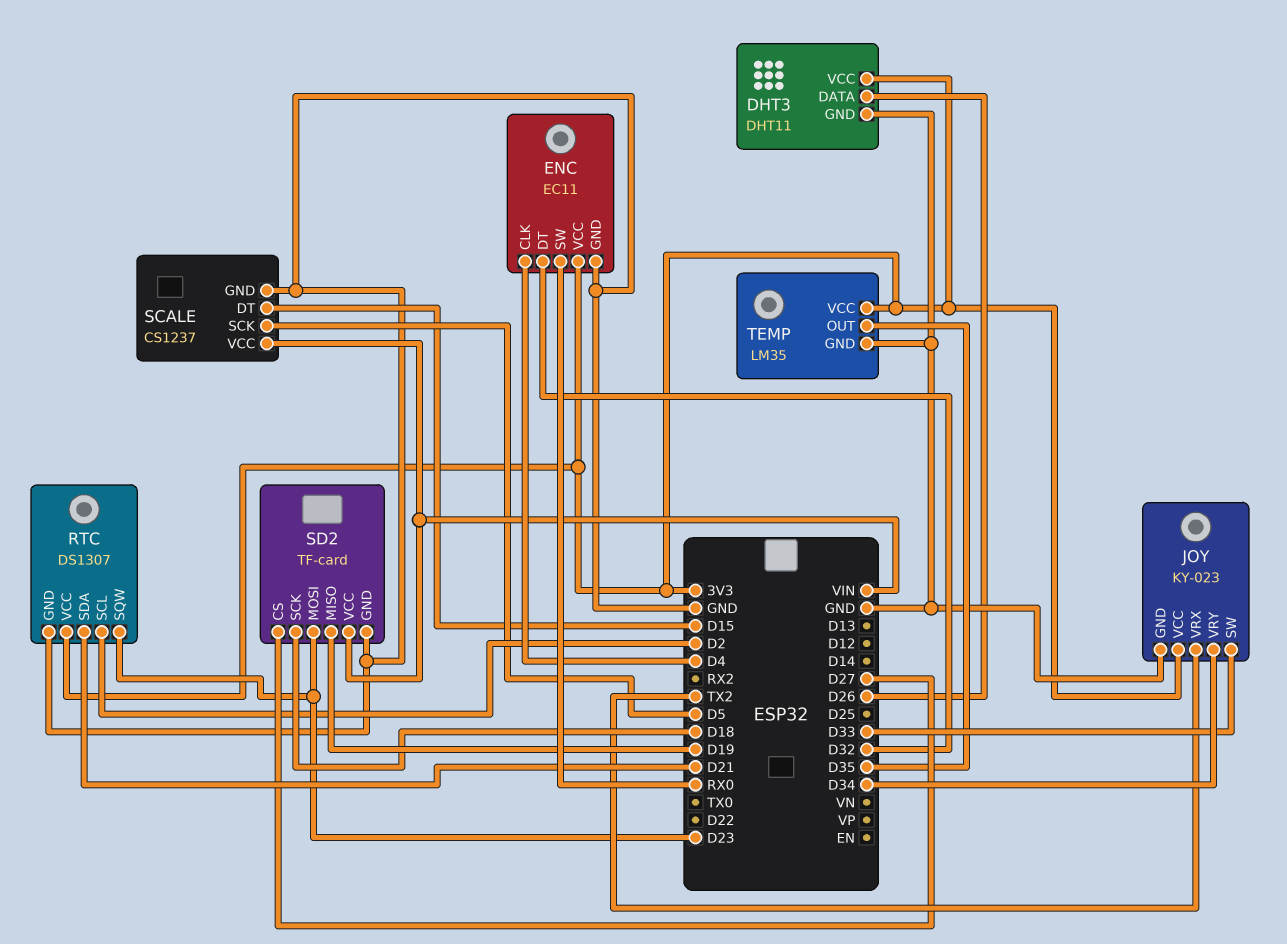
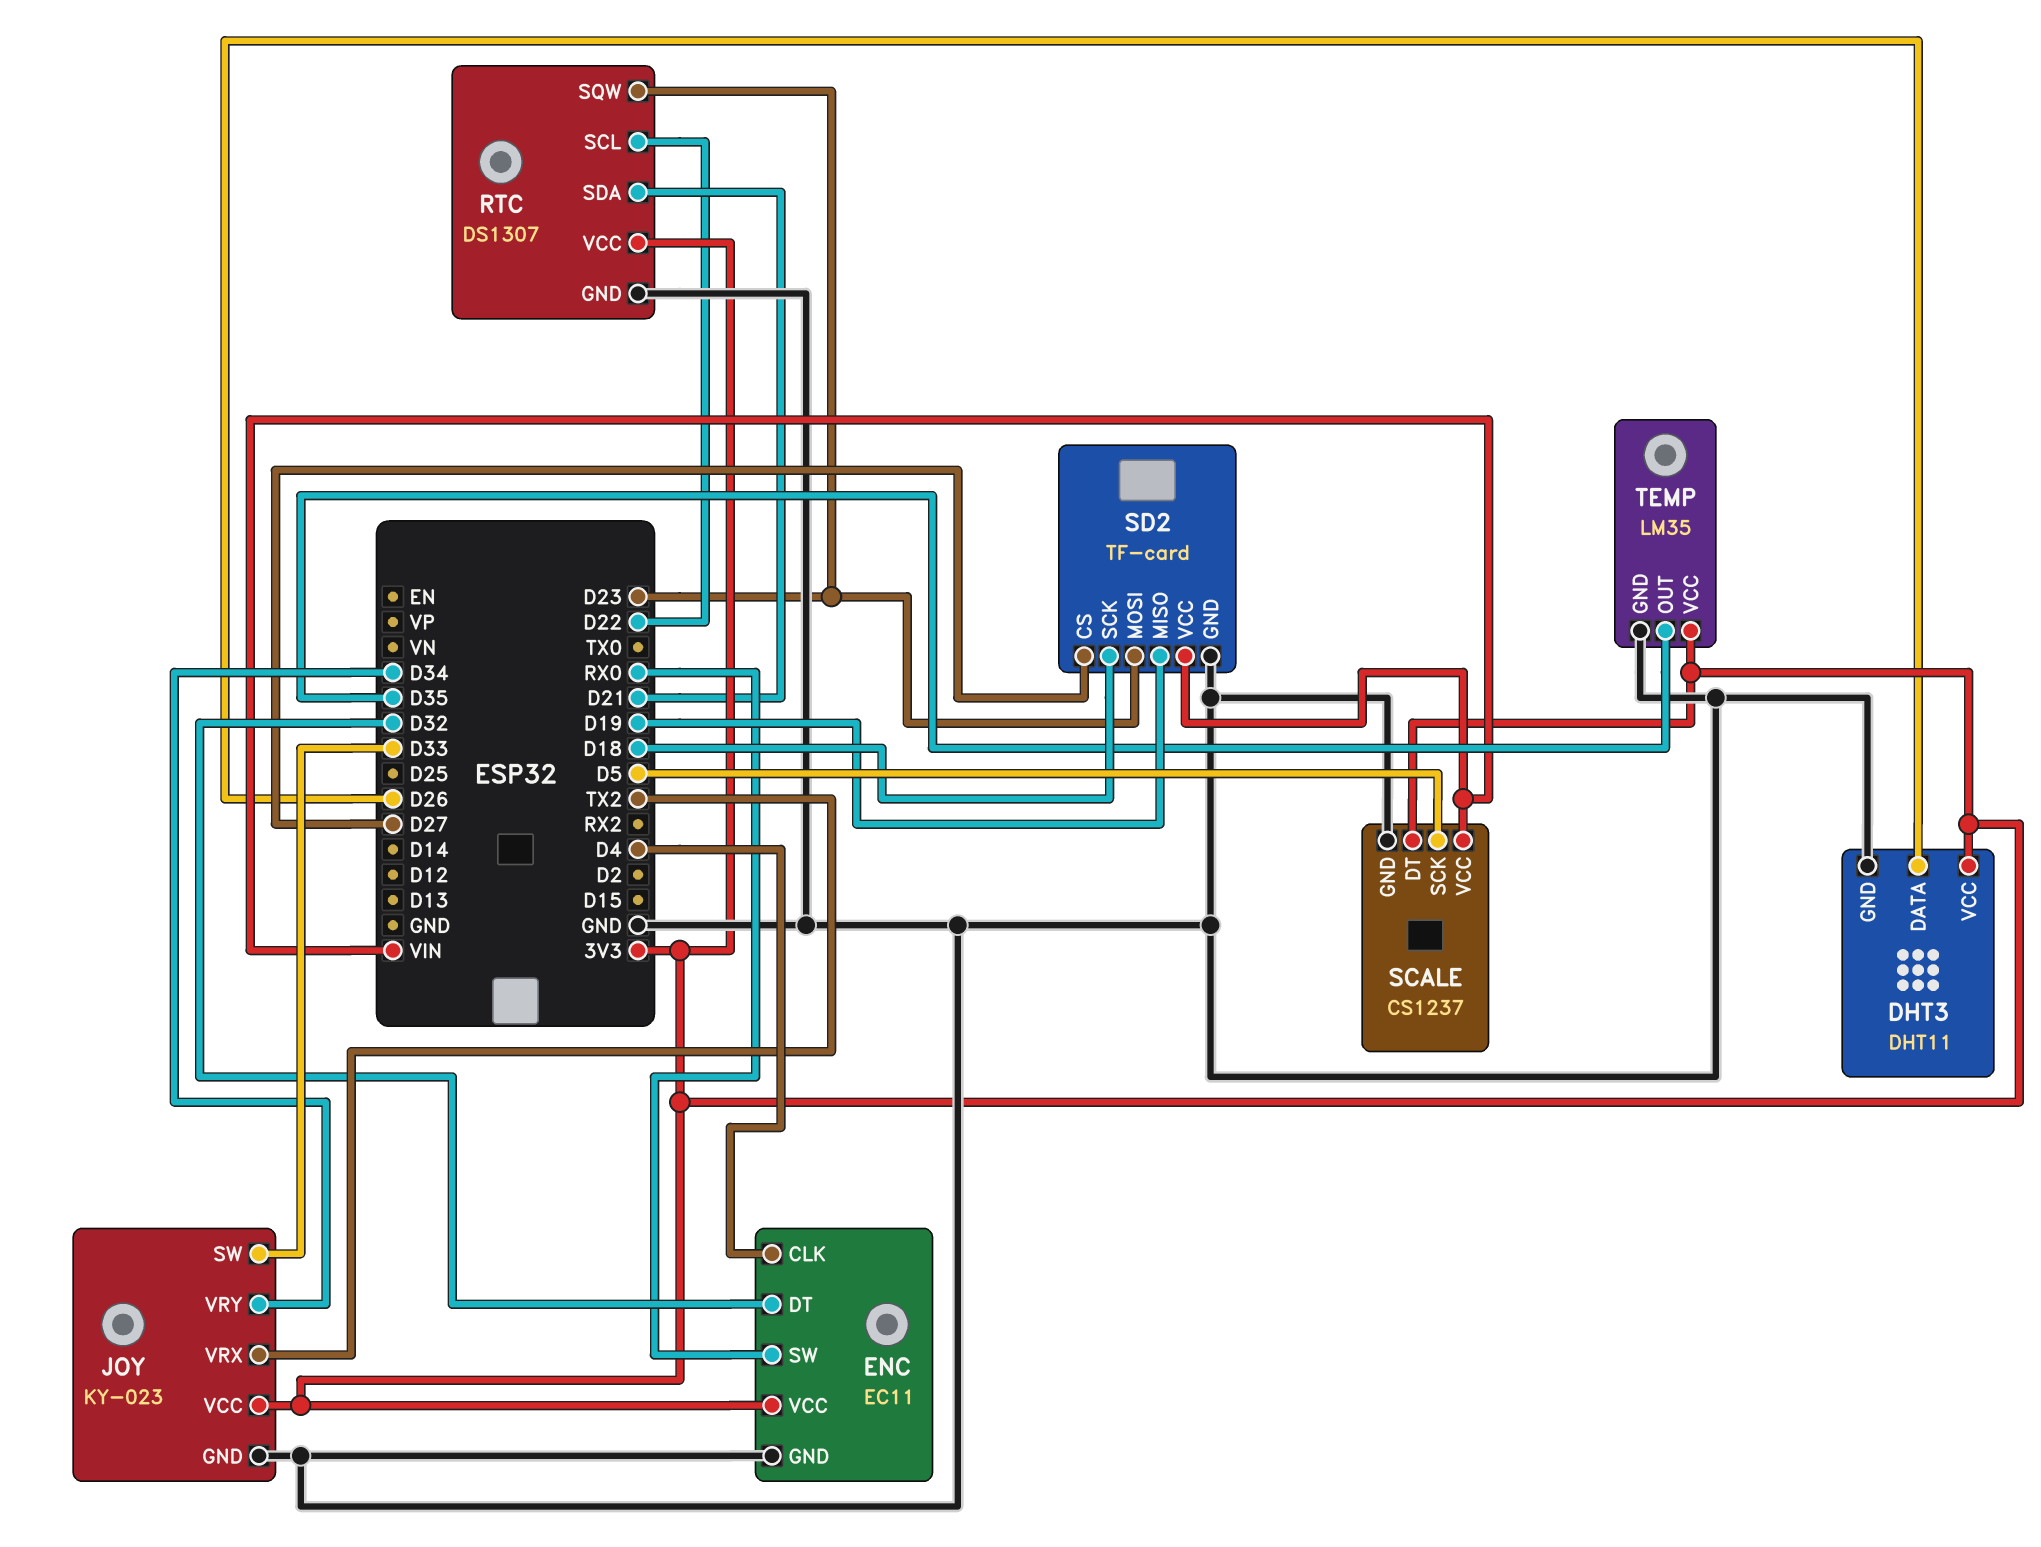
RTC pin SCL: D2 -> D22
SCALE pin DT: D15 -> 3V3

